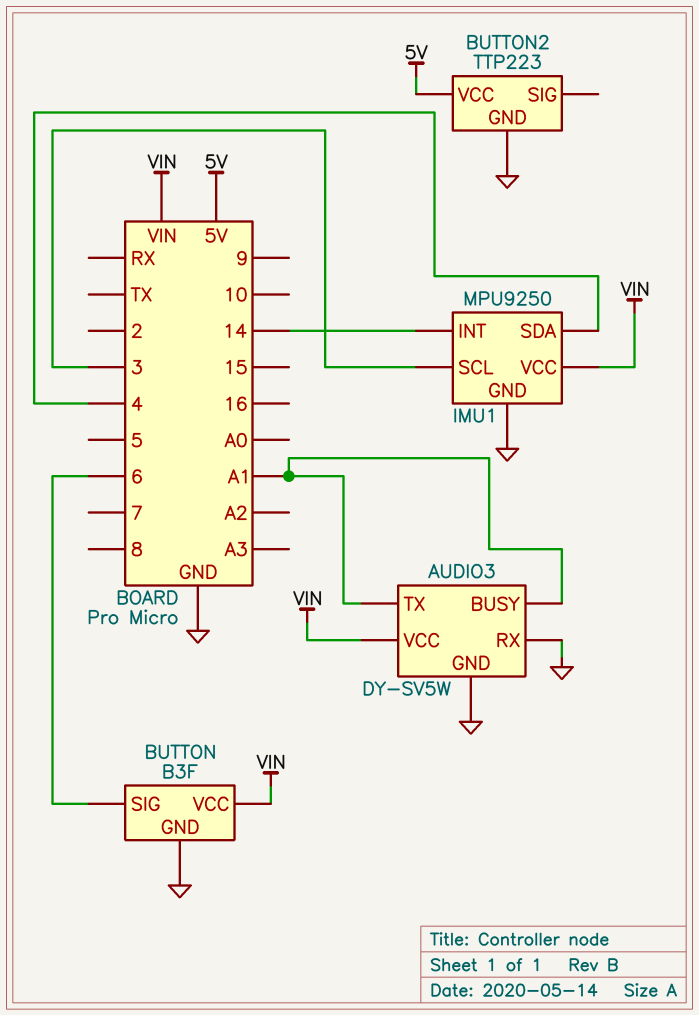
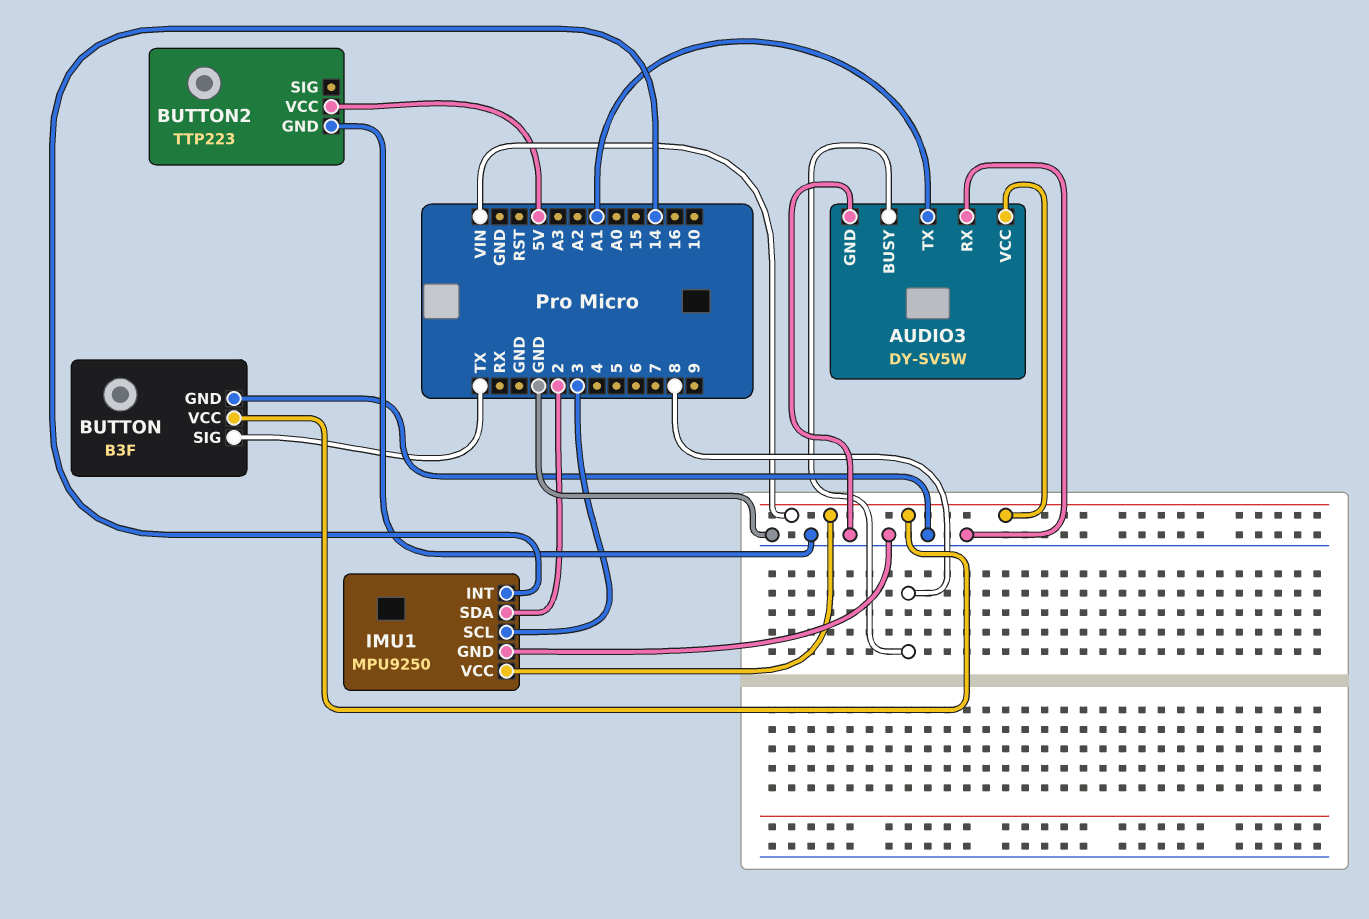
AUDIO3 pin BUSY: A1 -> 8
BUTTON pin SIG: 6 -> TX
IMU1 pin SDA: 4 -> 2

